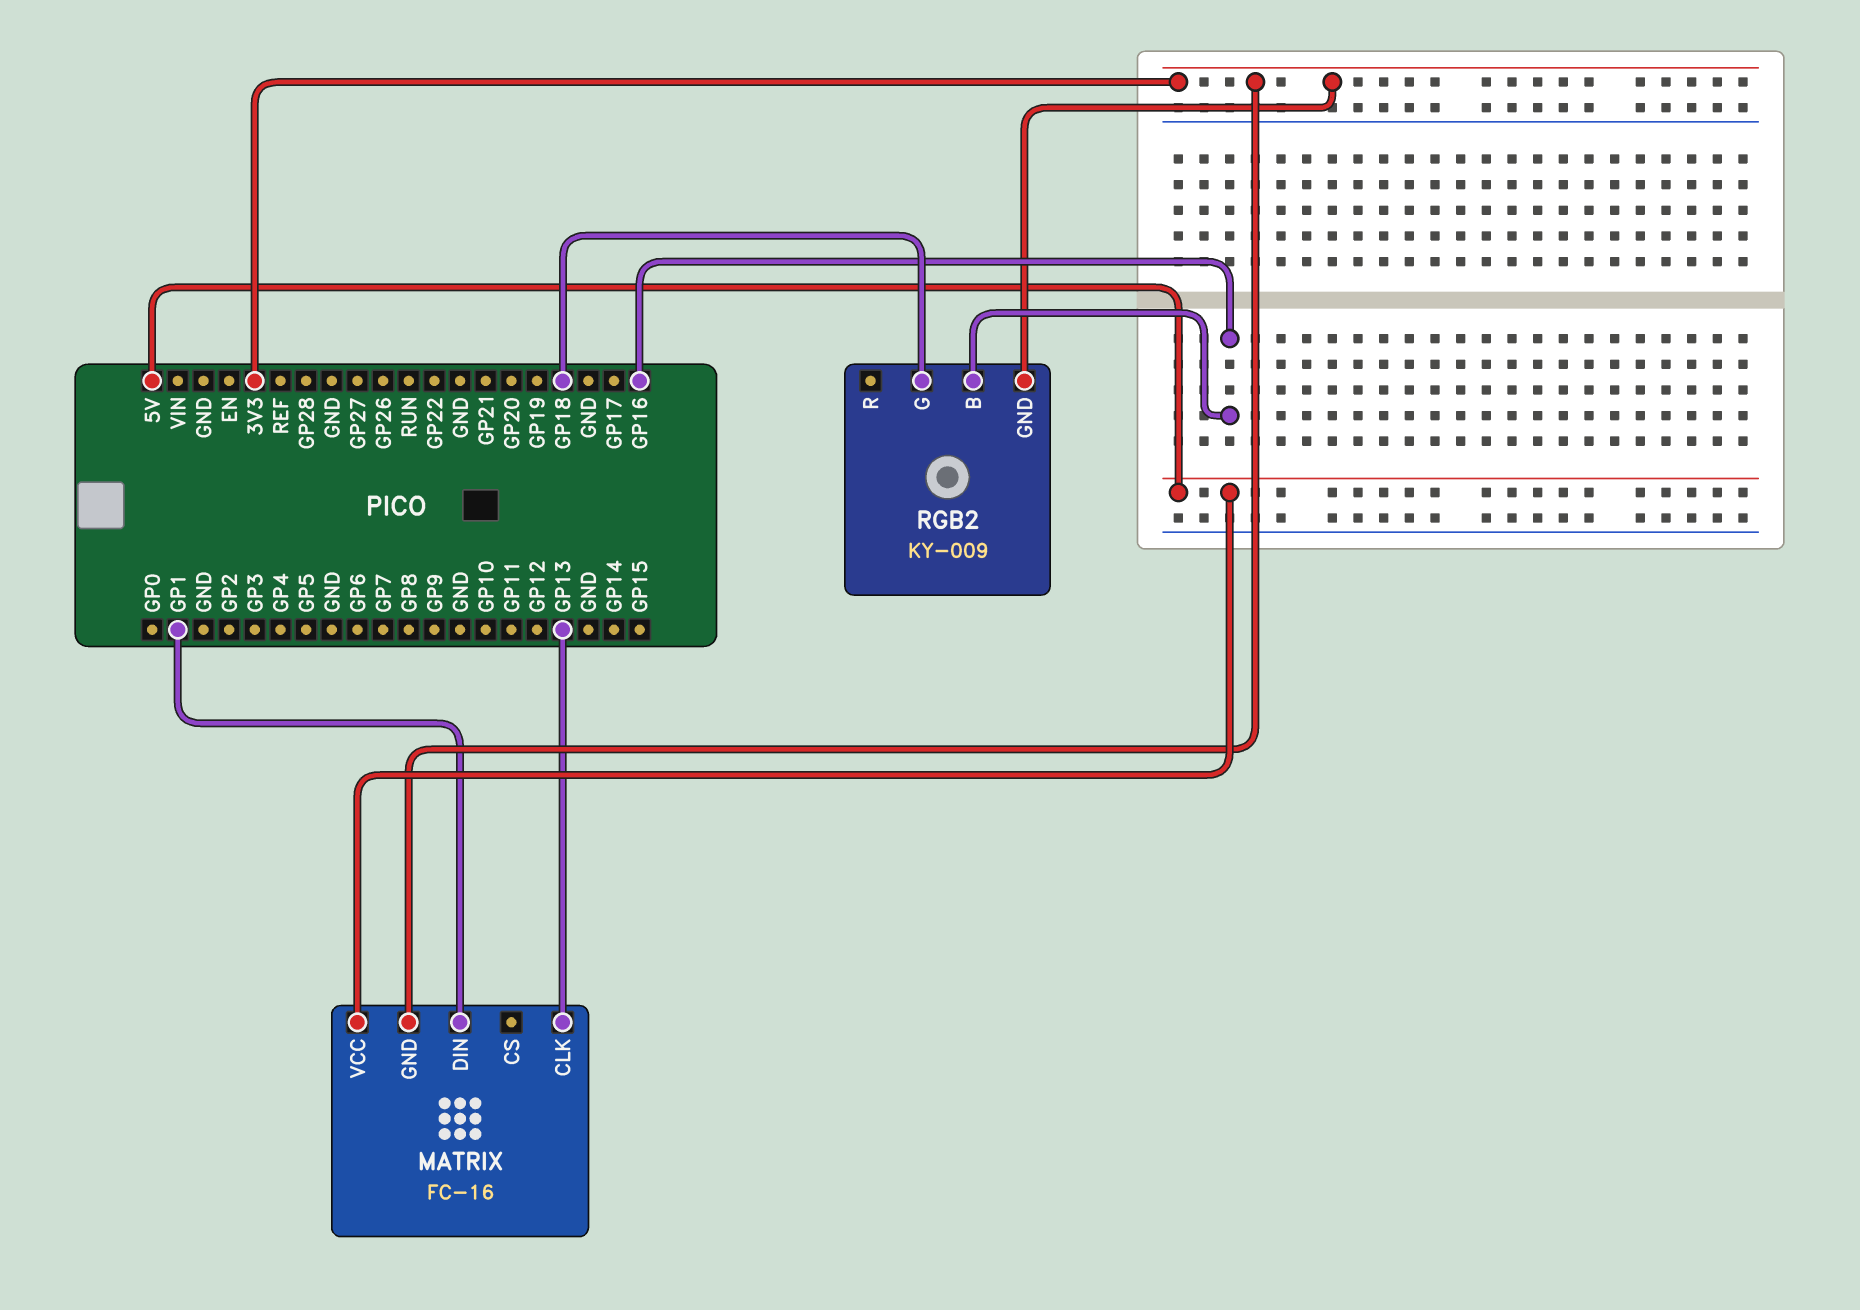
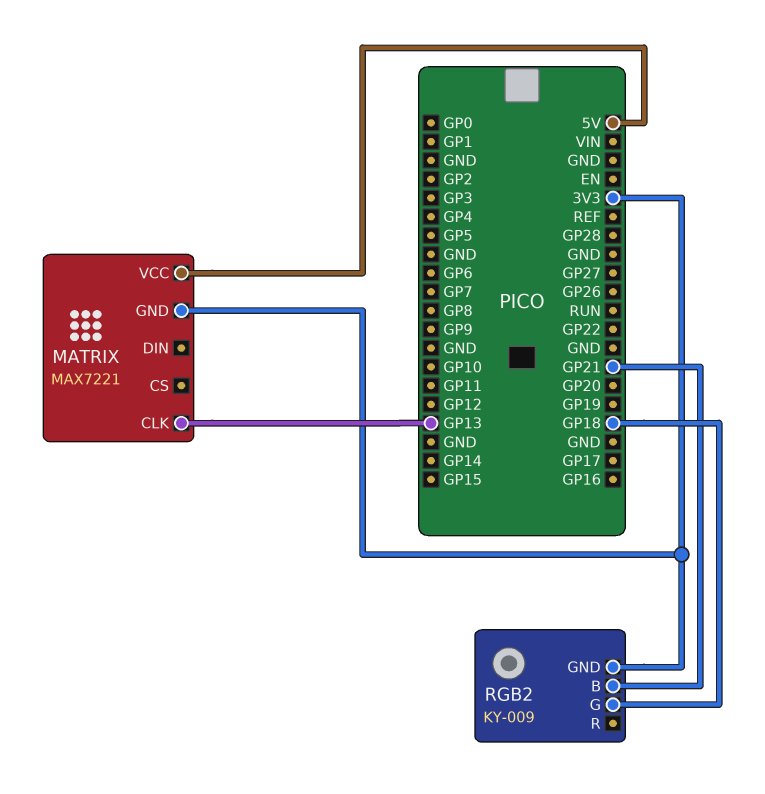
MATRIX: FC-16 -> MAX7221
MATRIX pin DIN: GP1 -> none
RGB2 pin B: GP16 -> GP21

